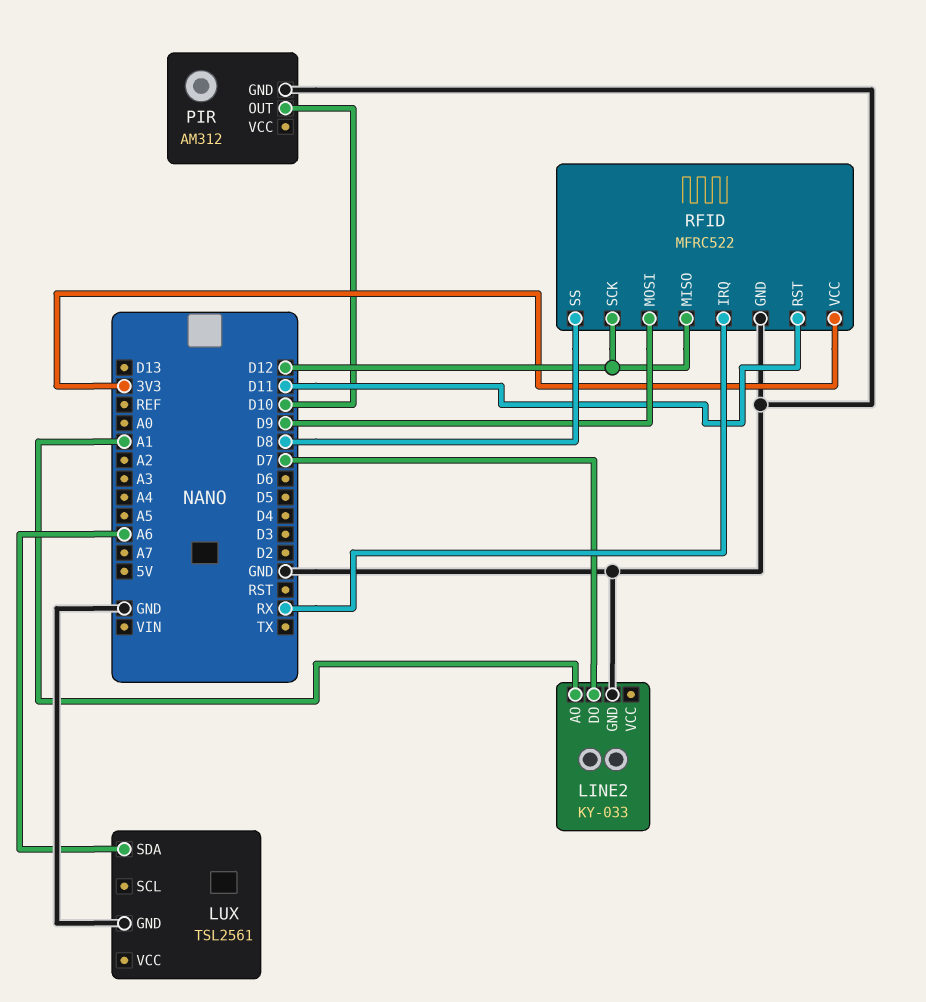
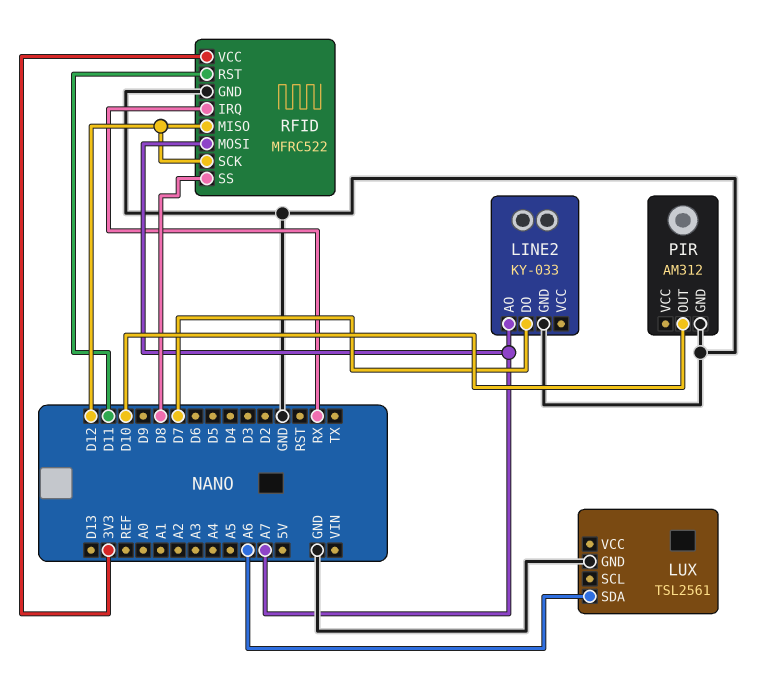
LINE2 pin AO: A1 -> A7
RFID pin MOSI: D9 -> A7

